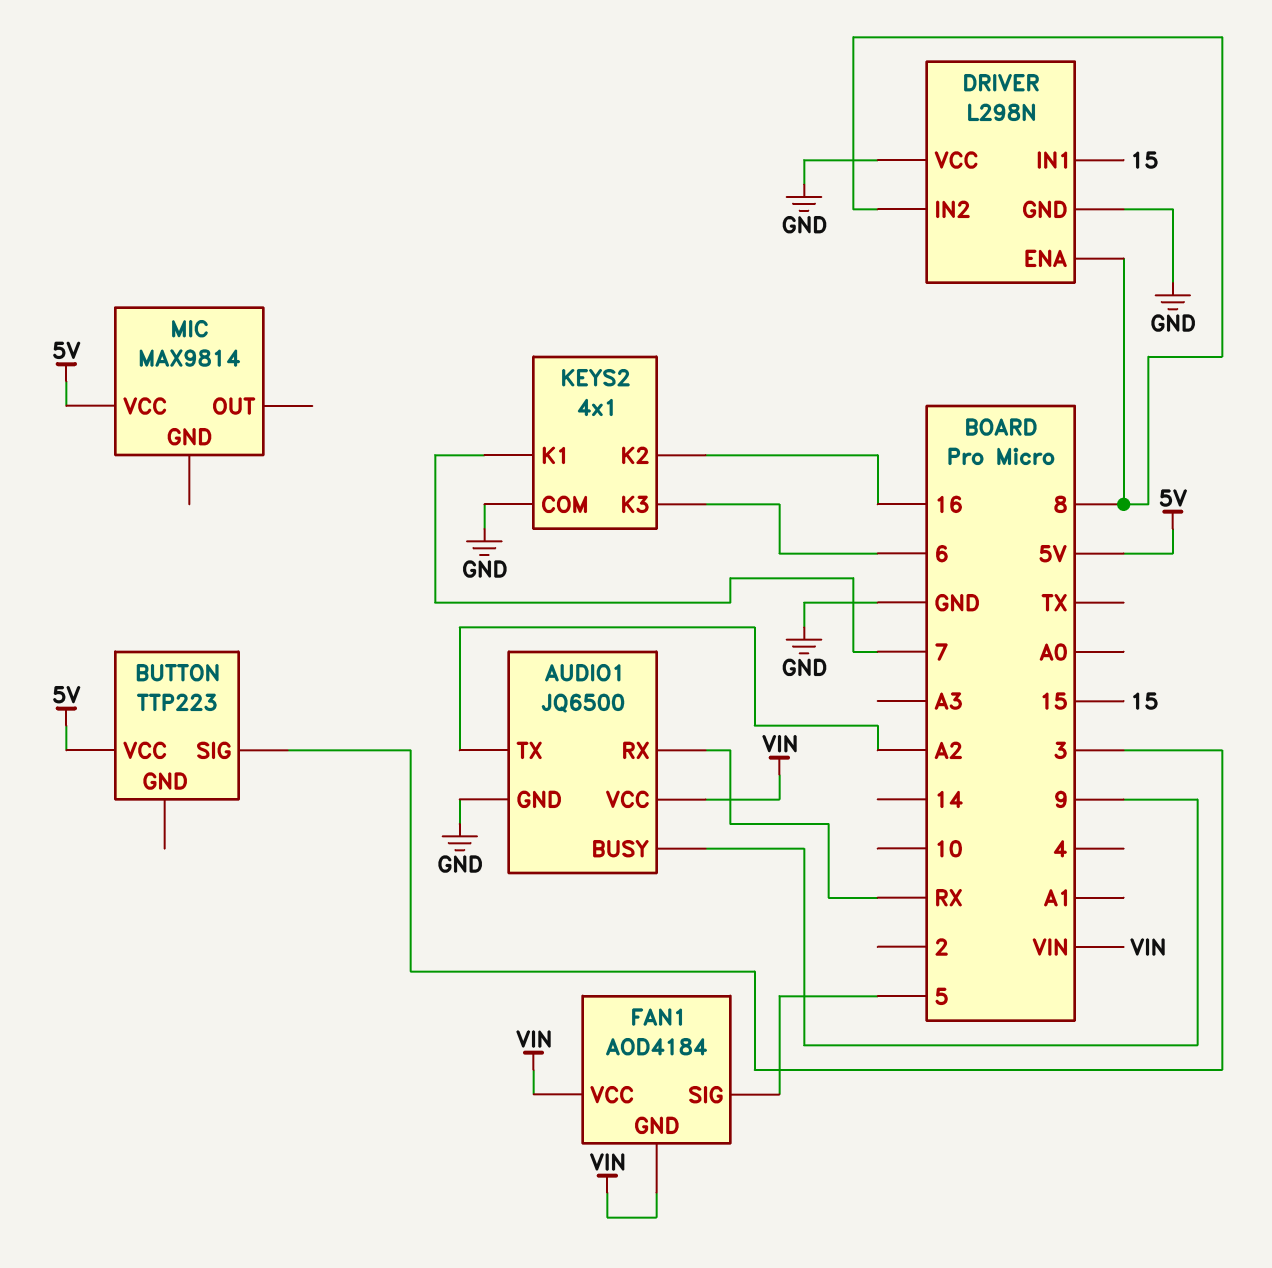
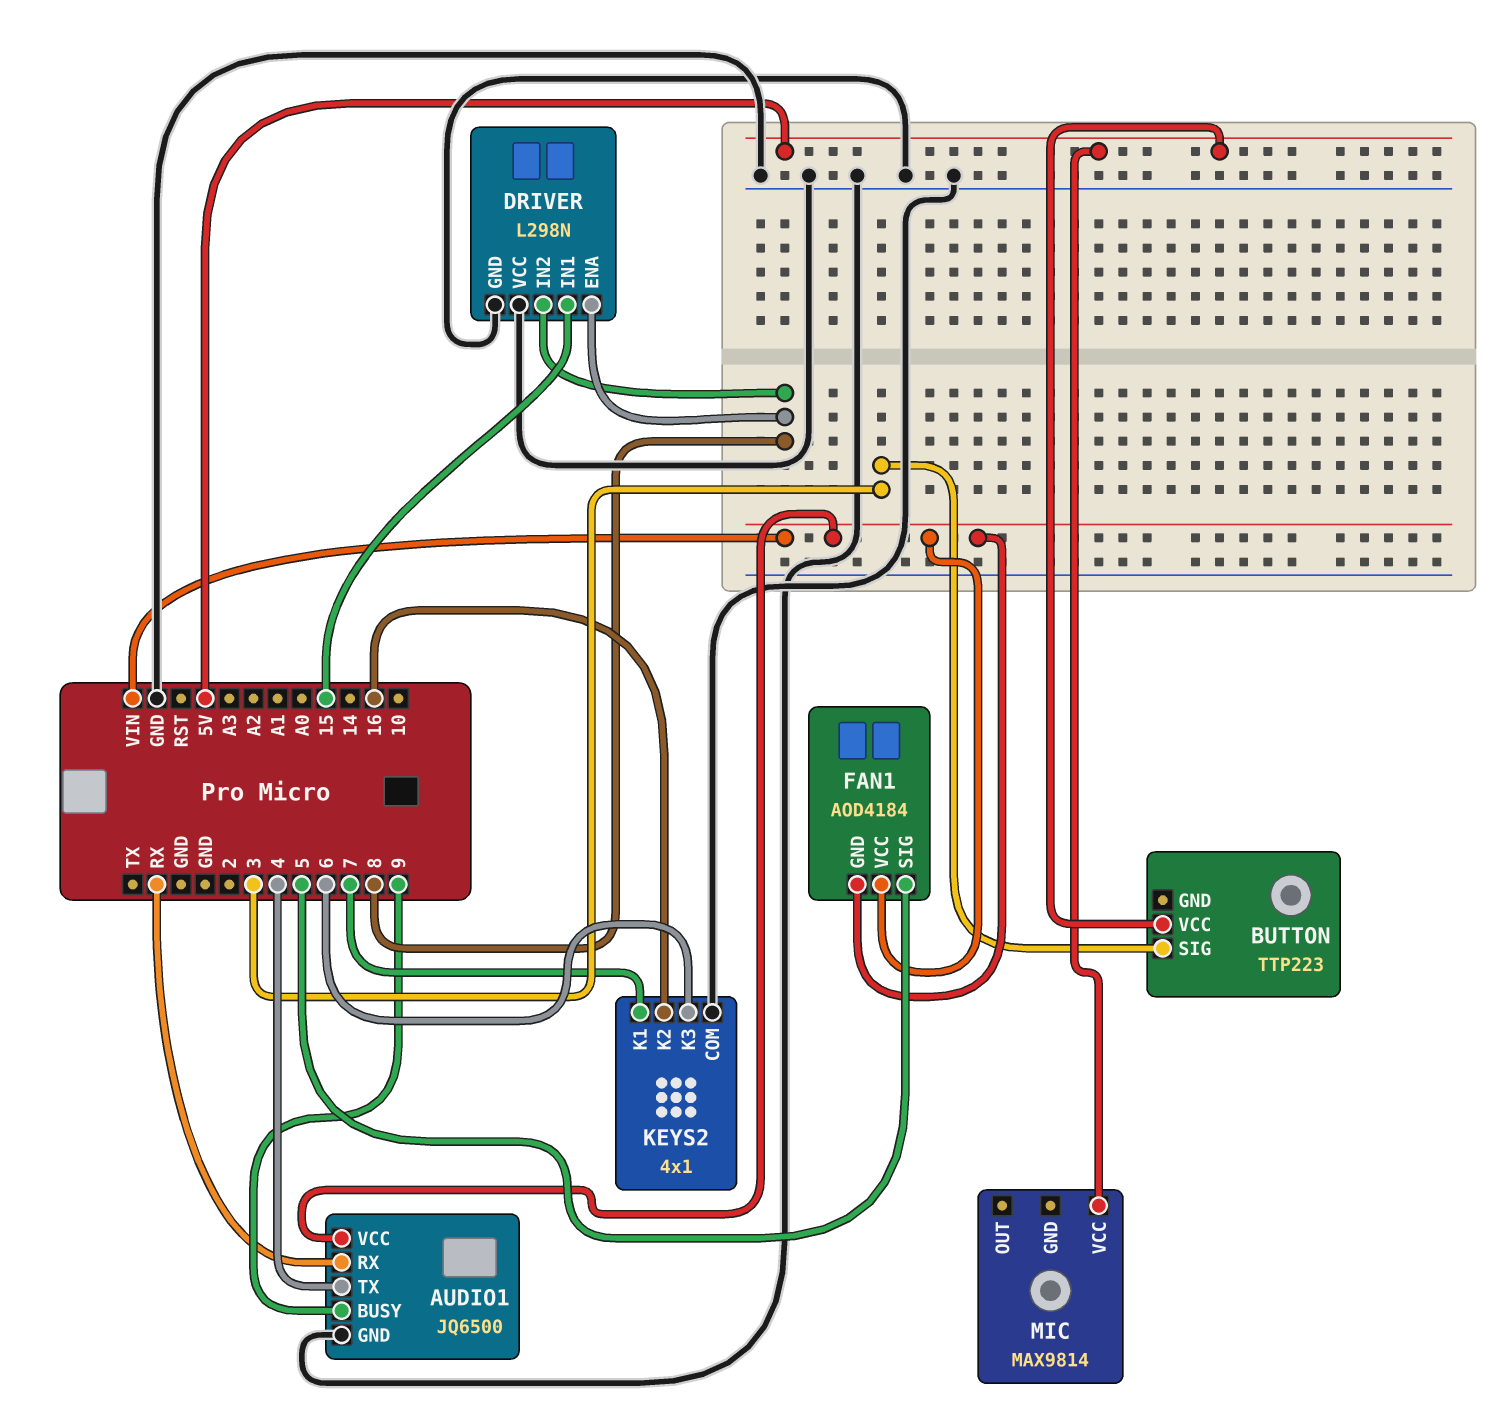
AUDIO1 pin TX: A2 -> 4

